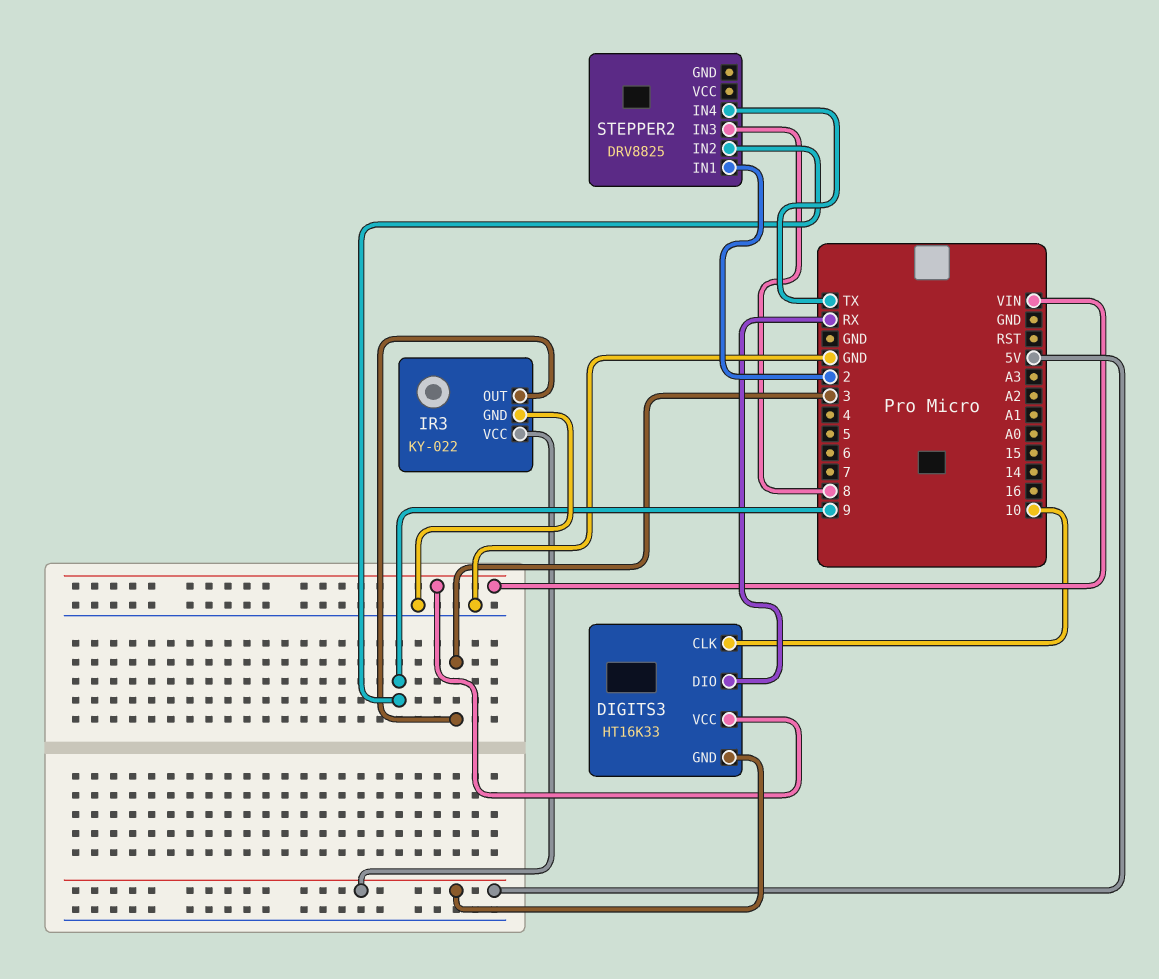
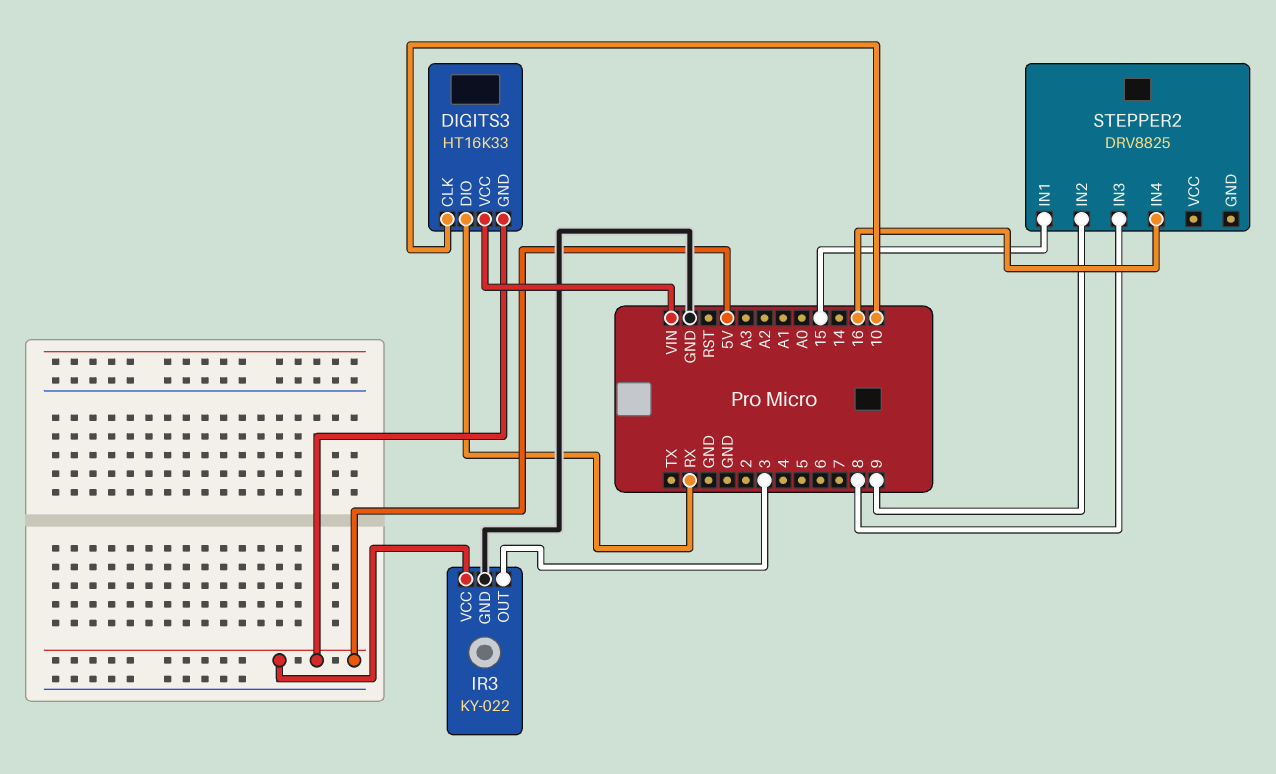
STEPPER2 pin IN1: 2 -> 15
STEPPER2 pin IN4: TX -> 16

